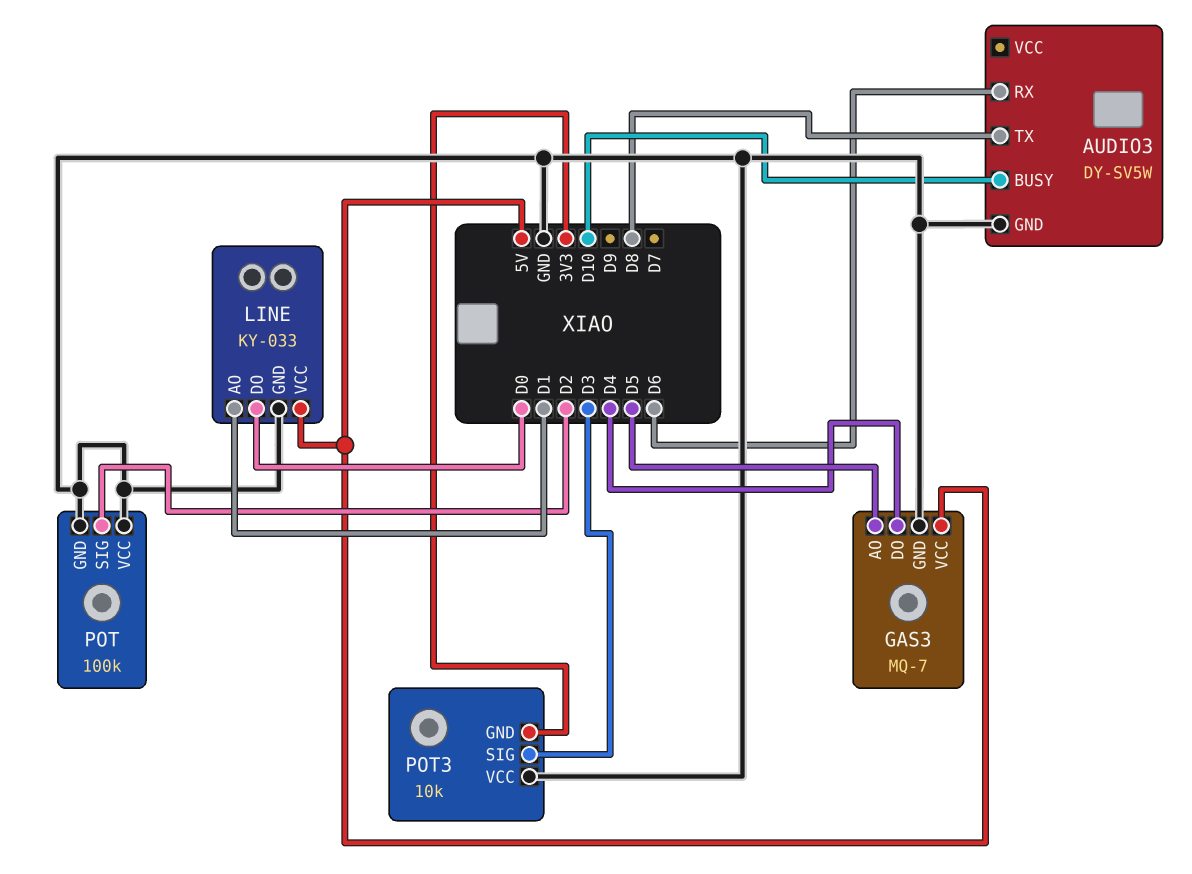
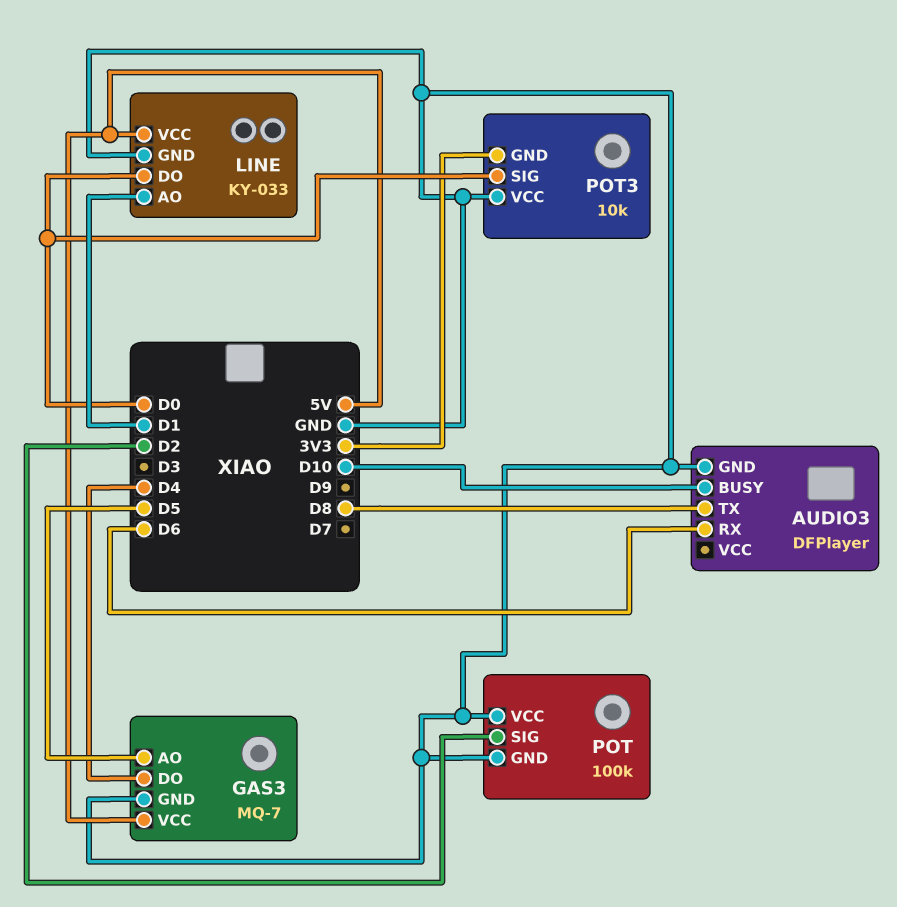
AUDIO3: DY-SV5W -> DFPlayer
POT3 pin SIG: D3 -> D0

